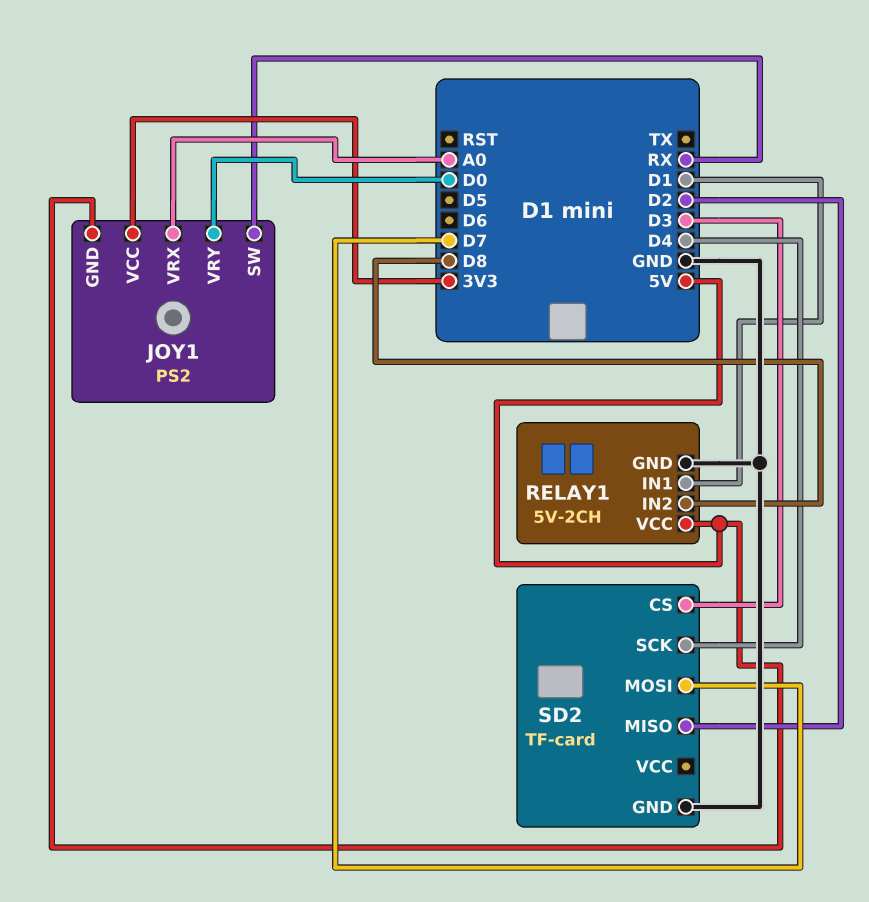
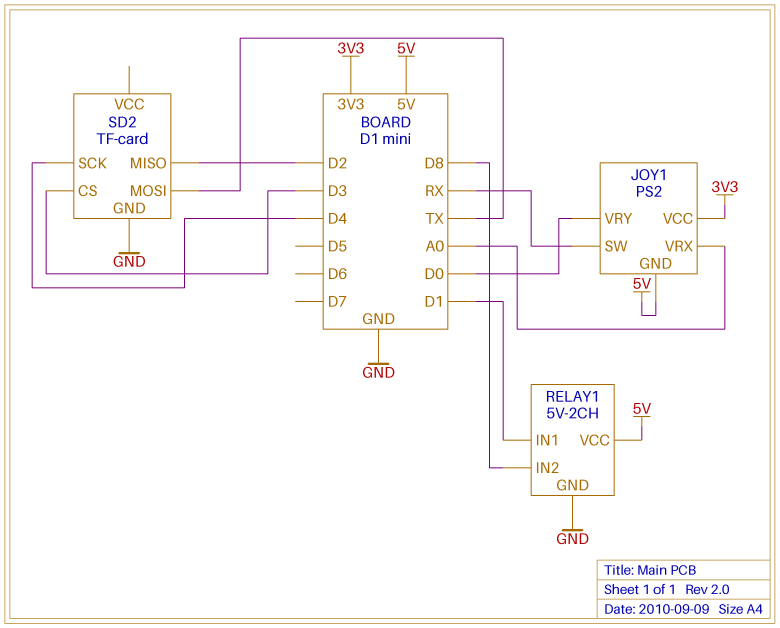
SD2 pin MOSI: D7 -> TX

